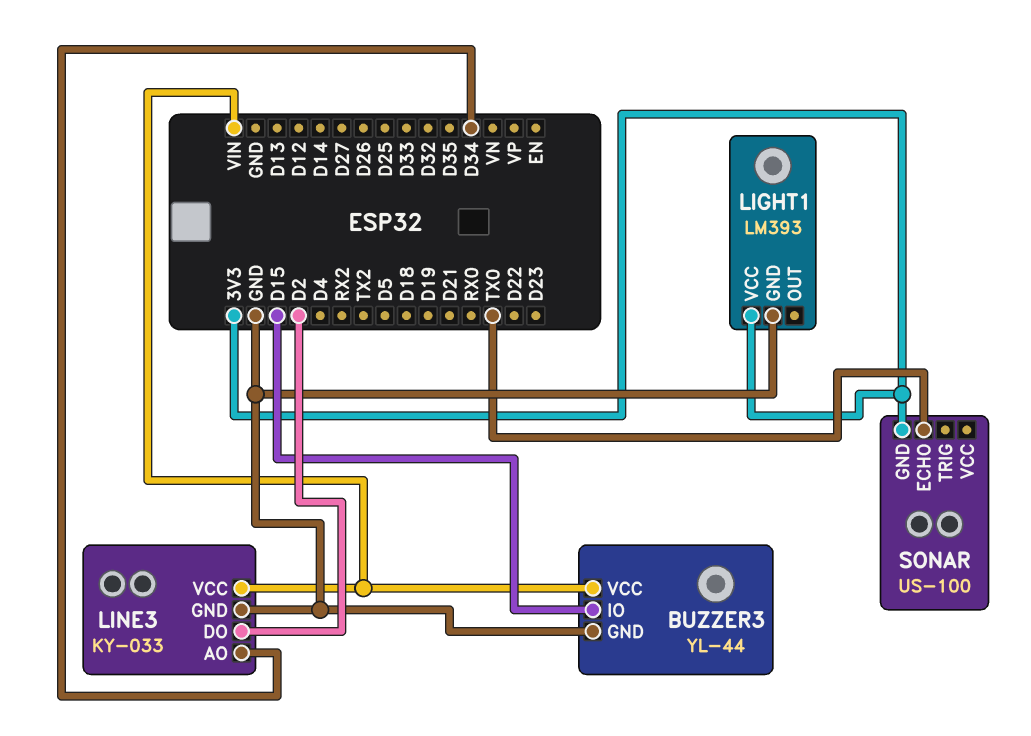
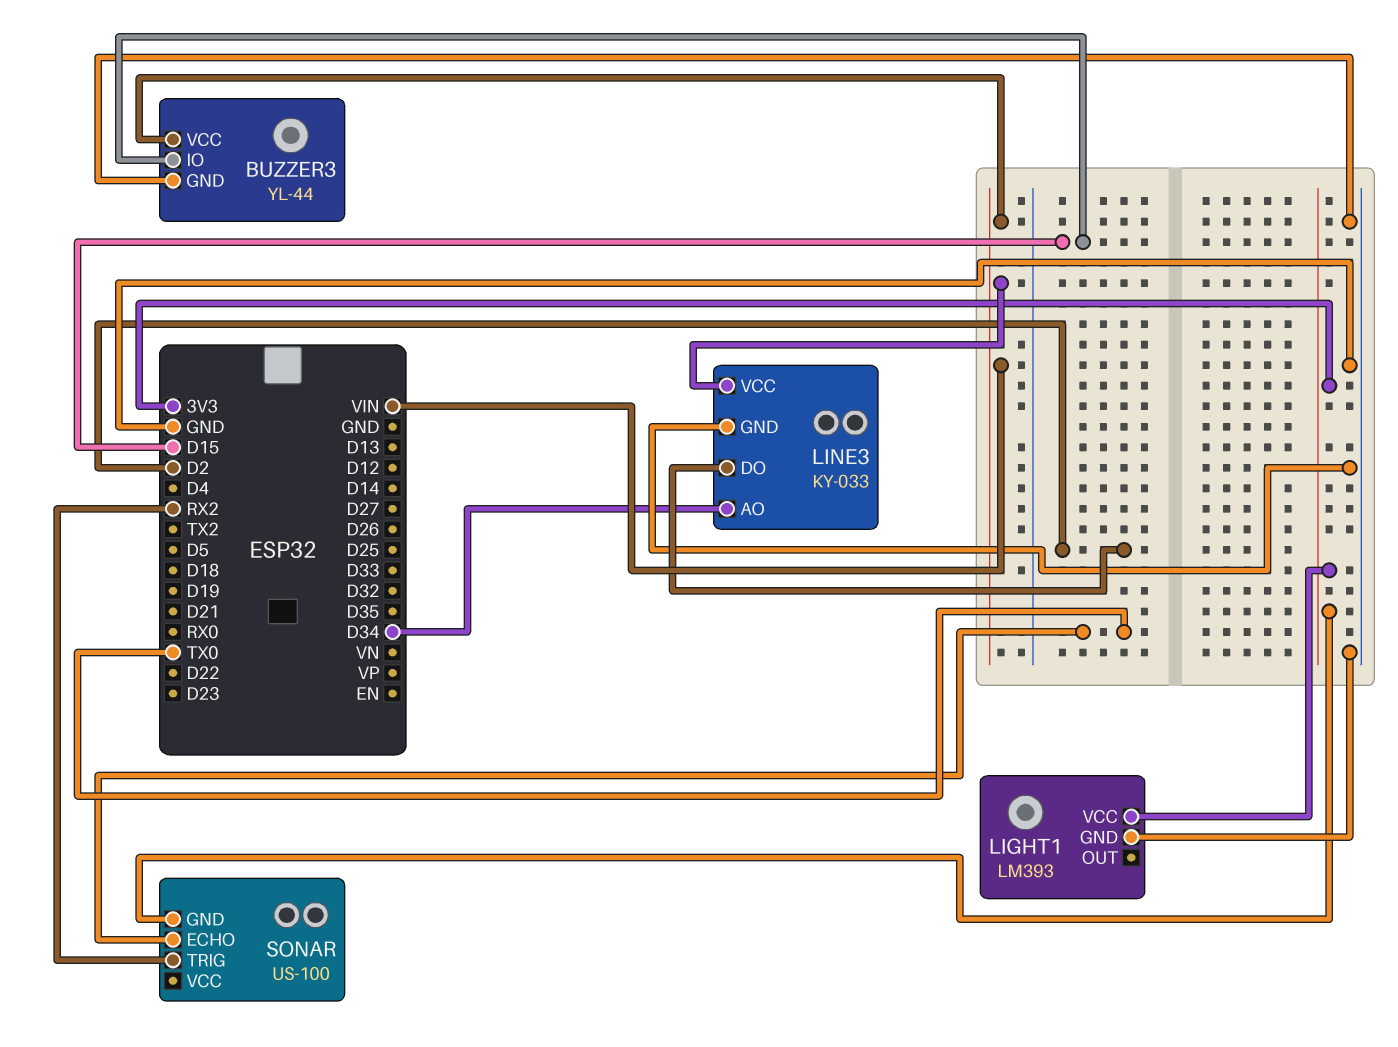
SONAR pin TRIG: none -> RX2

